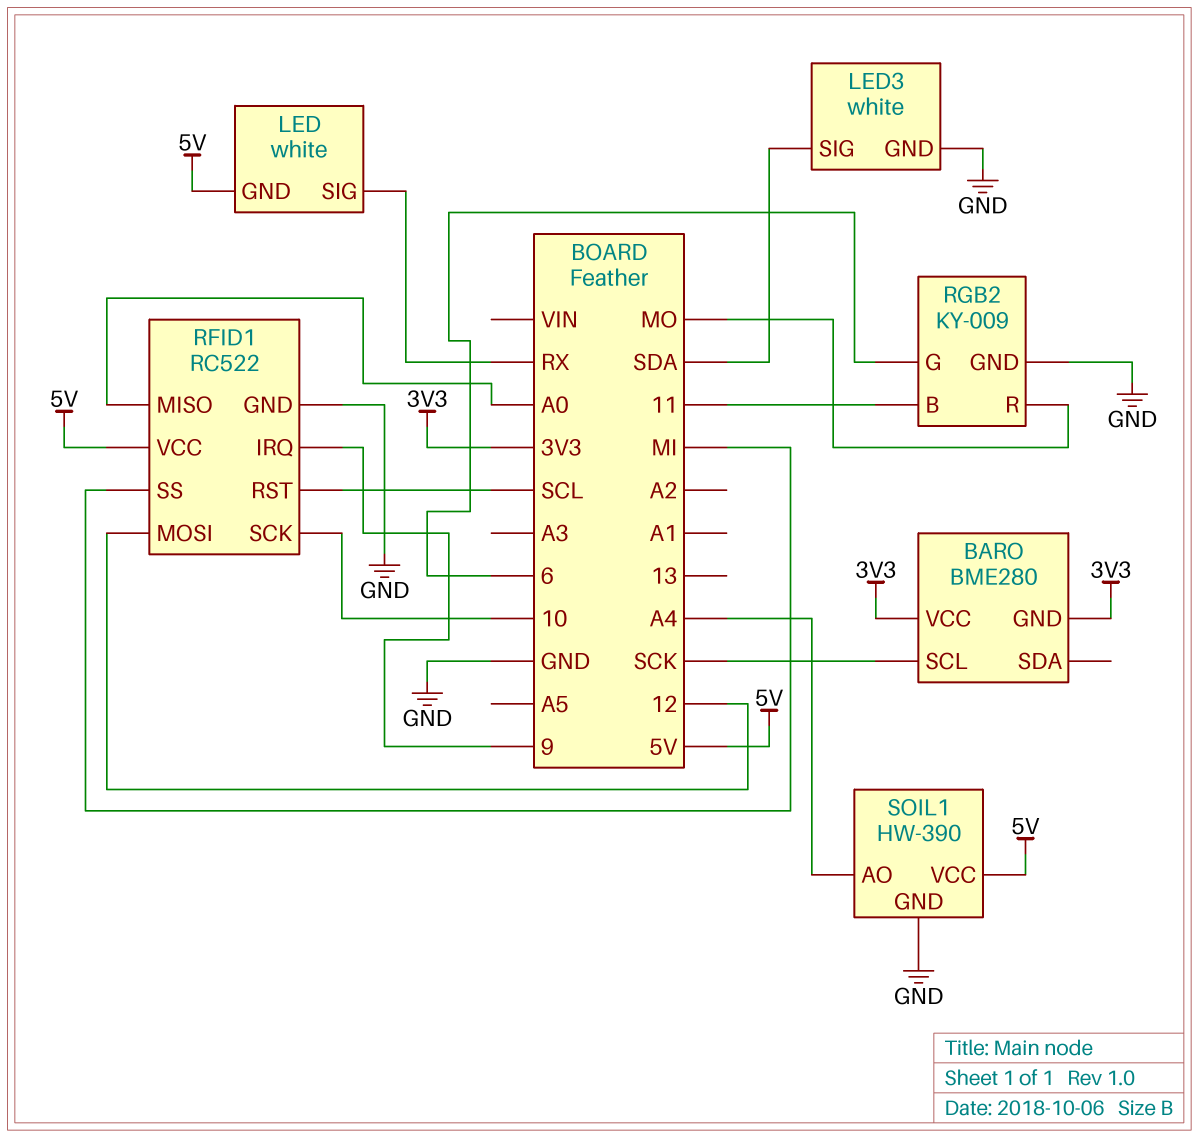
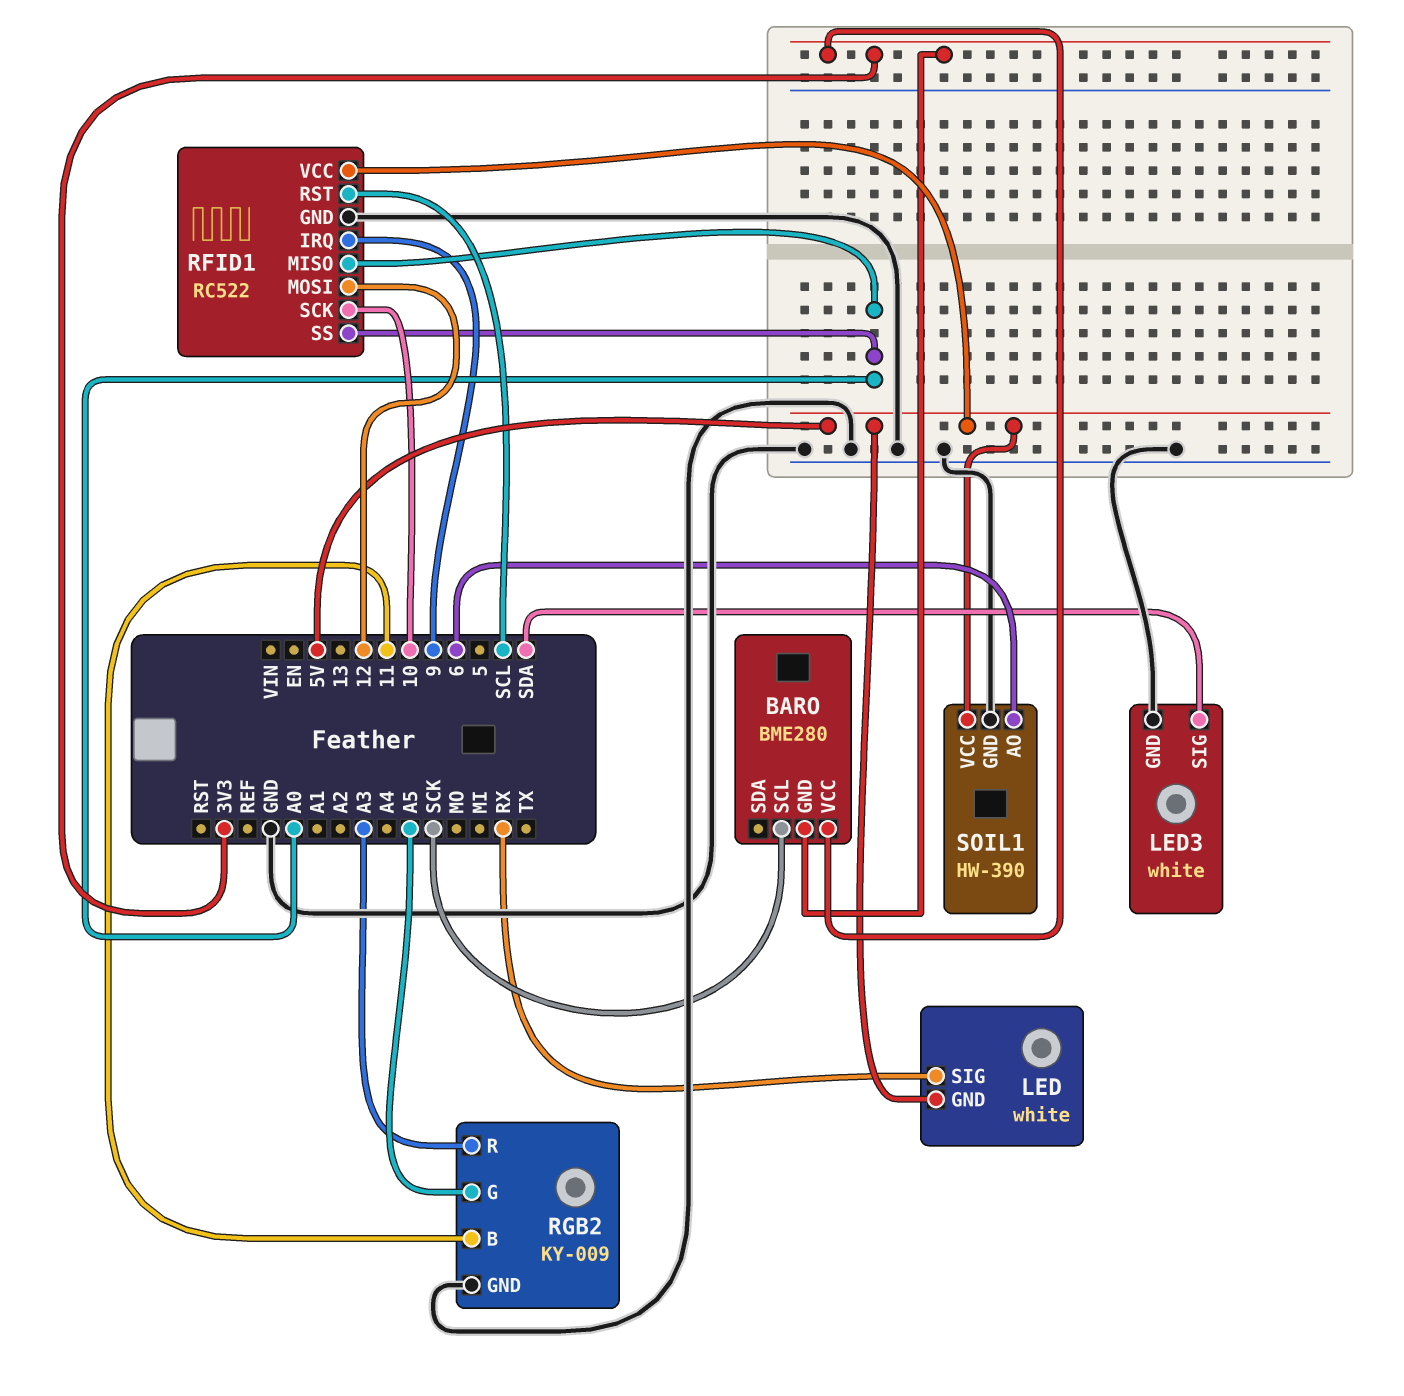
RFID1 pin SS: MI -> A0
RGB2 pin G: 6 -> A5
RGB2 pin R: MO -> A3
SOIL1 pin AO: A4 -> 6

